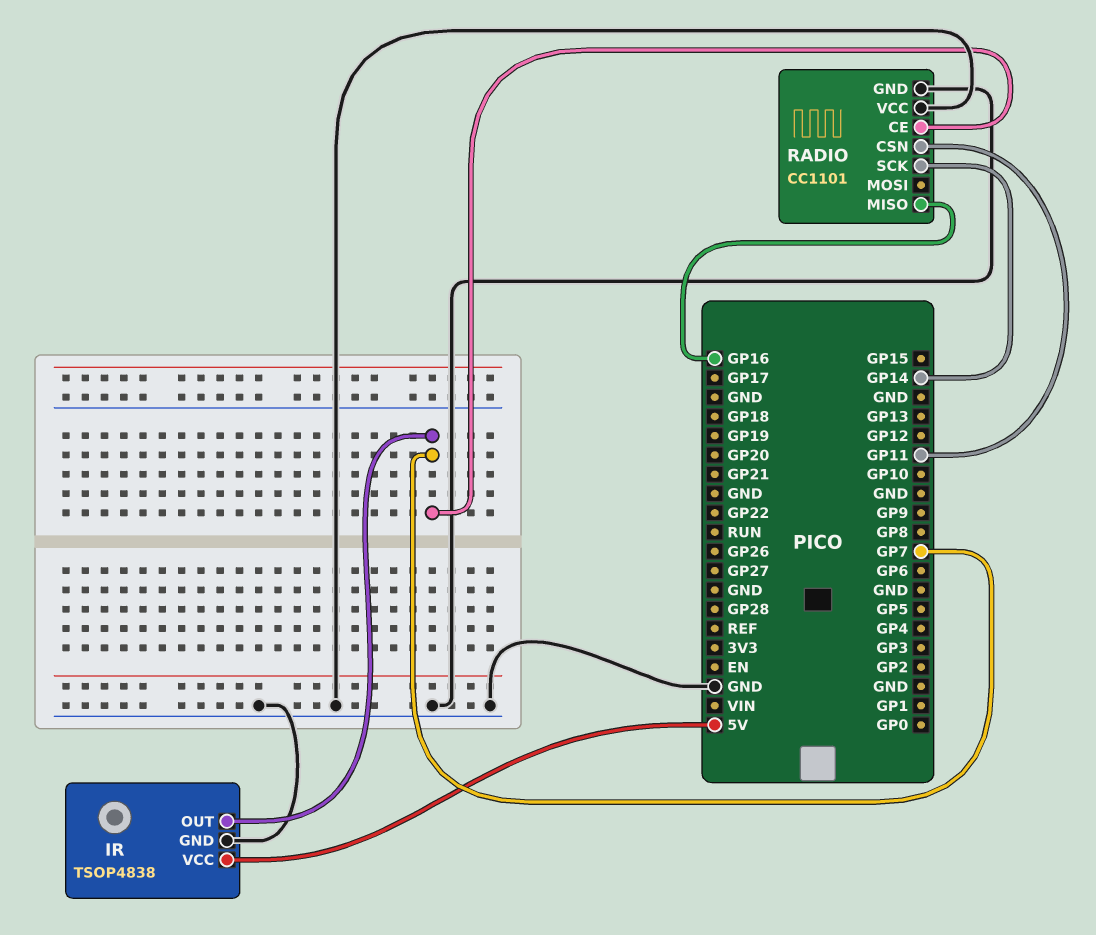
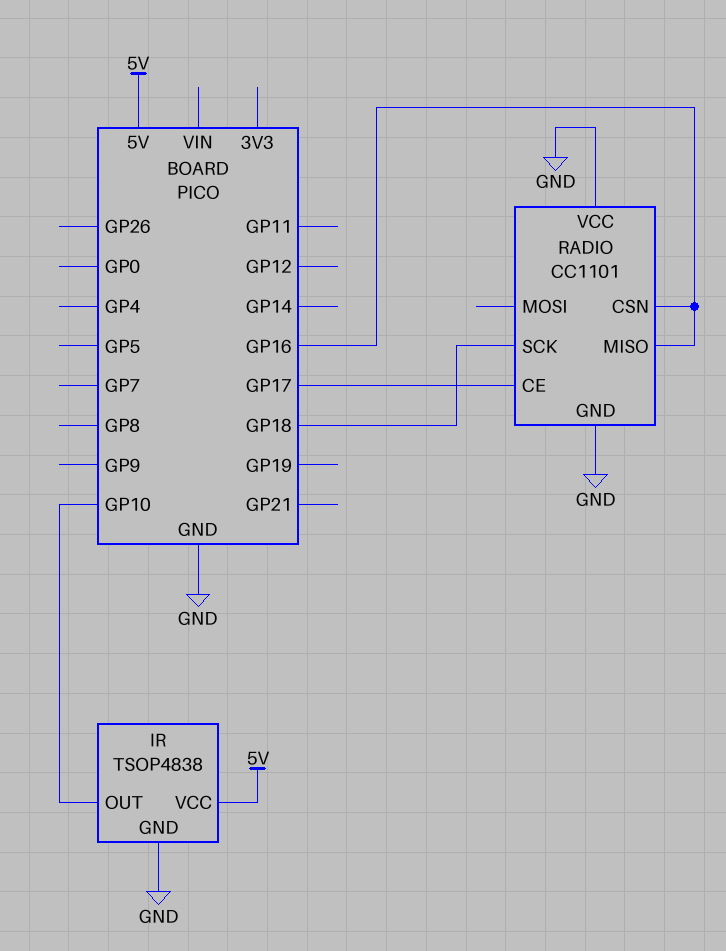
IR pin OUT: GP7 -> GP10
RADIO pin CE: GP7 -> GP17
RADIO pin CSN: GP11 -> GP16
RADIO pin SCK: GP14 -> GP18

